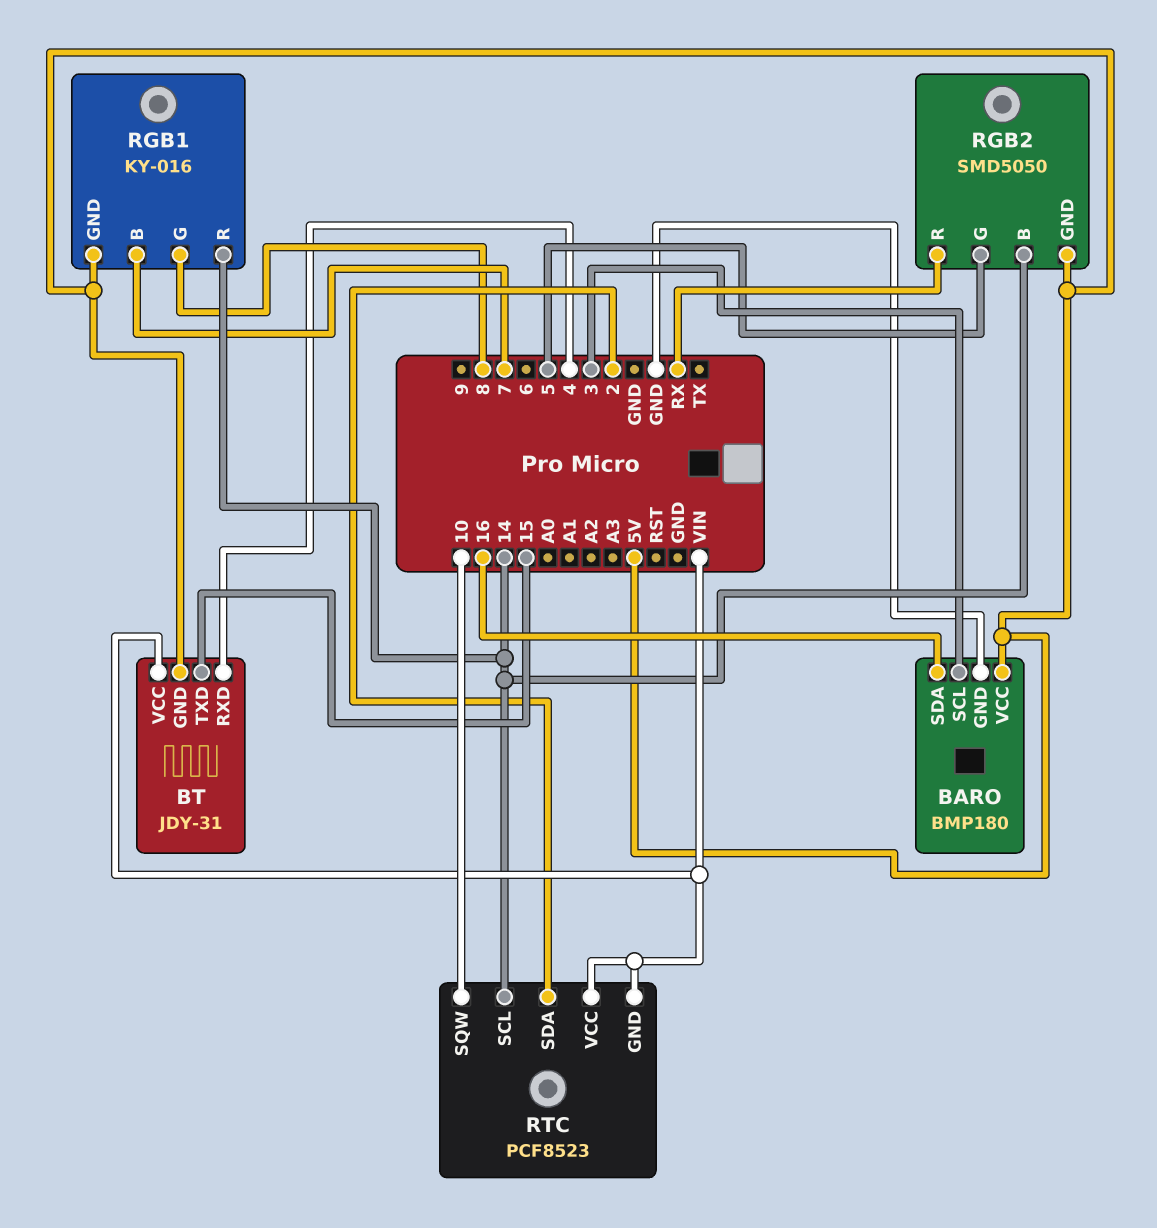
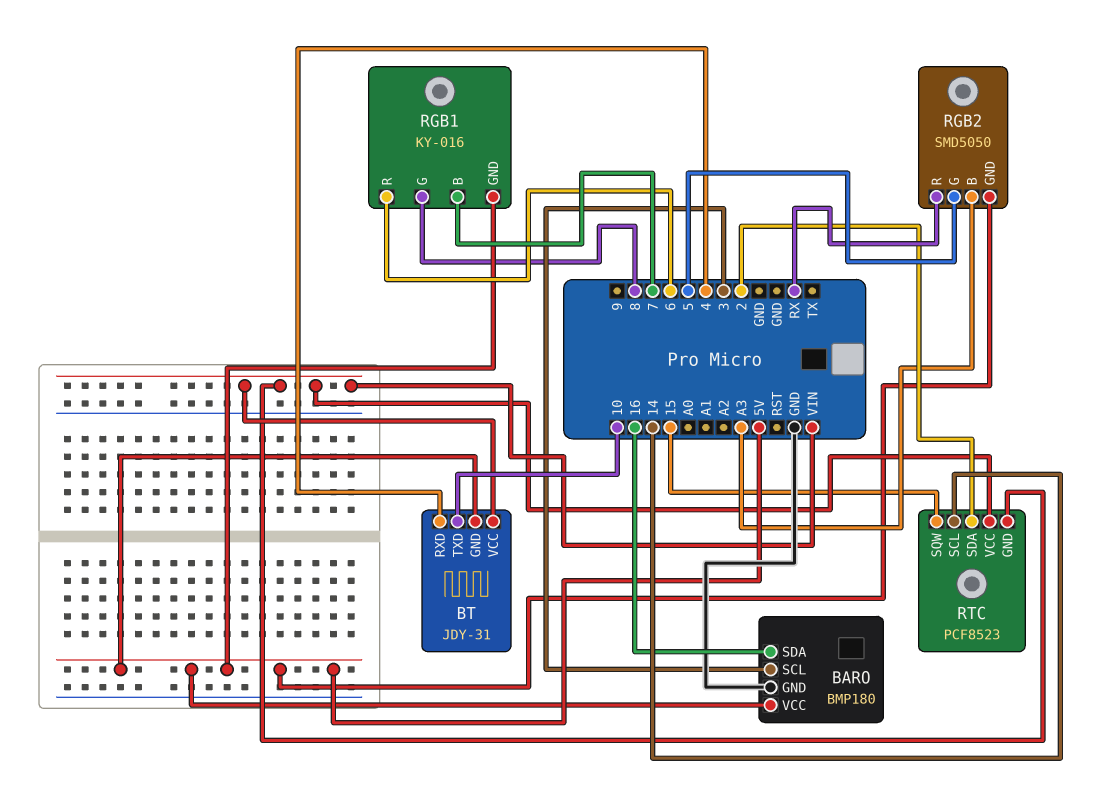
BT pin TXD: 15 -> 10
RGB1 pin R: 14 -> 6
RGB2 pin B: 14 -> A3
RTC pin SQW: 10 -> 15

